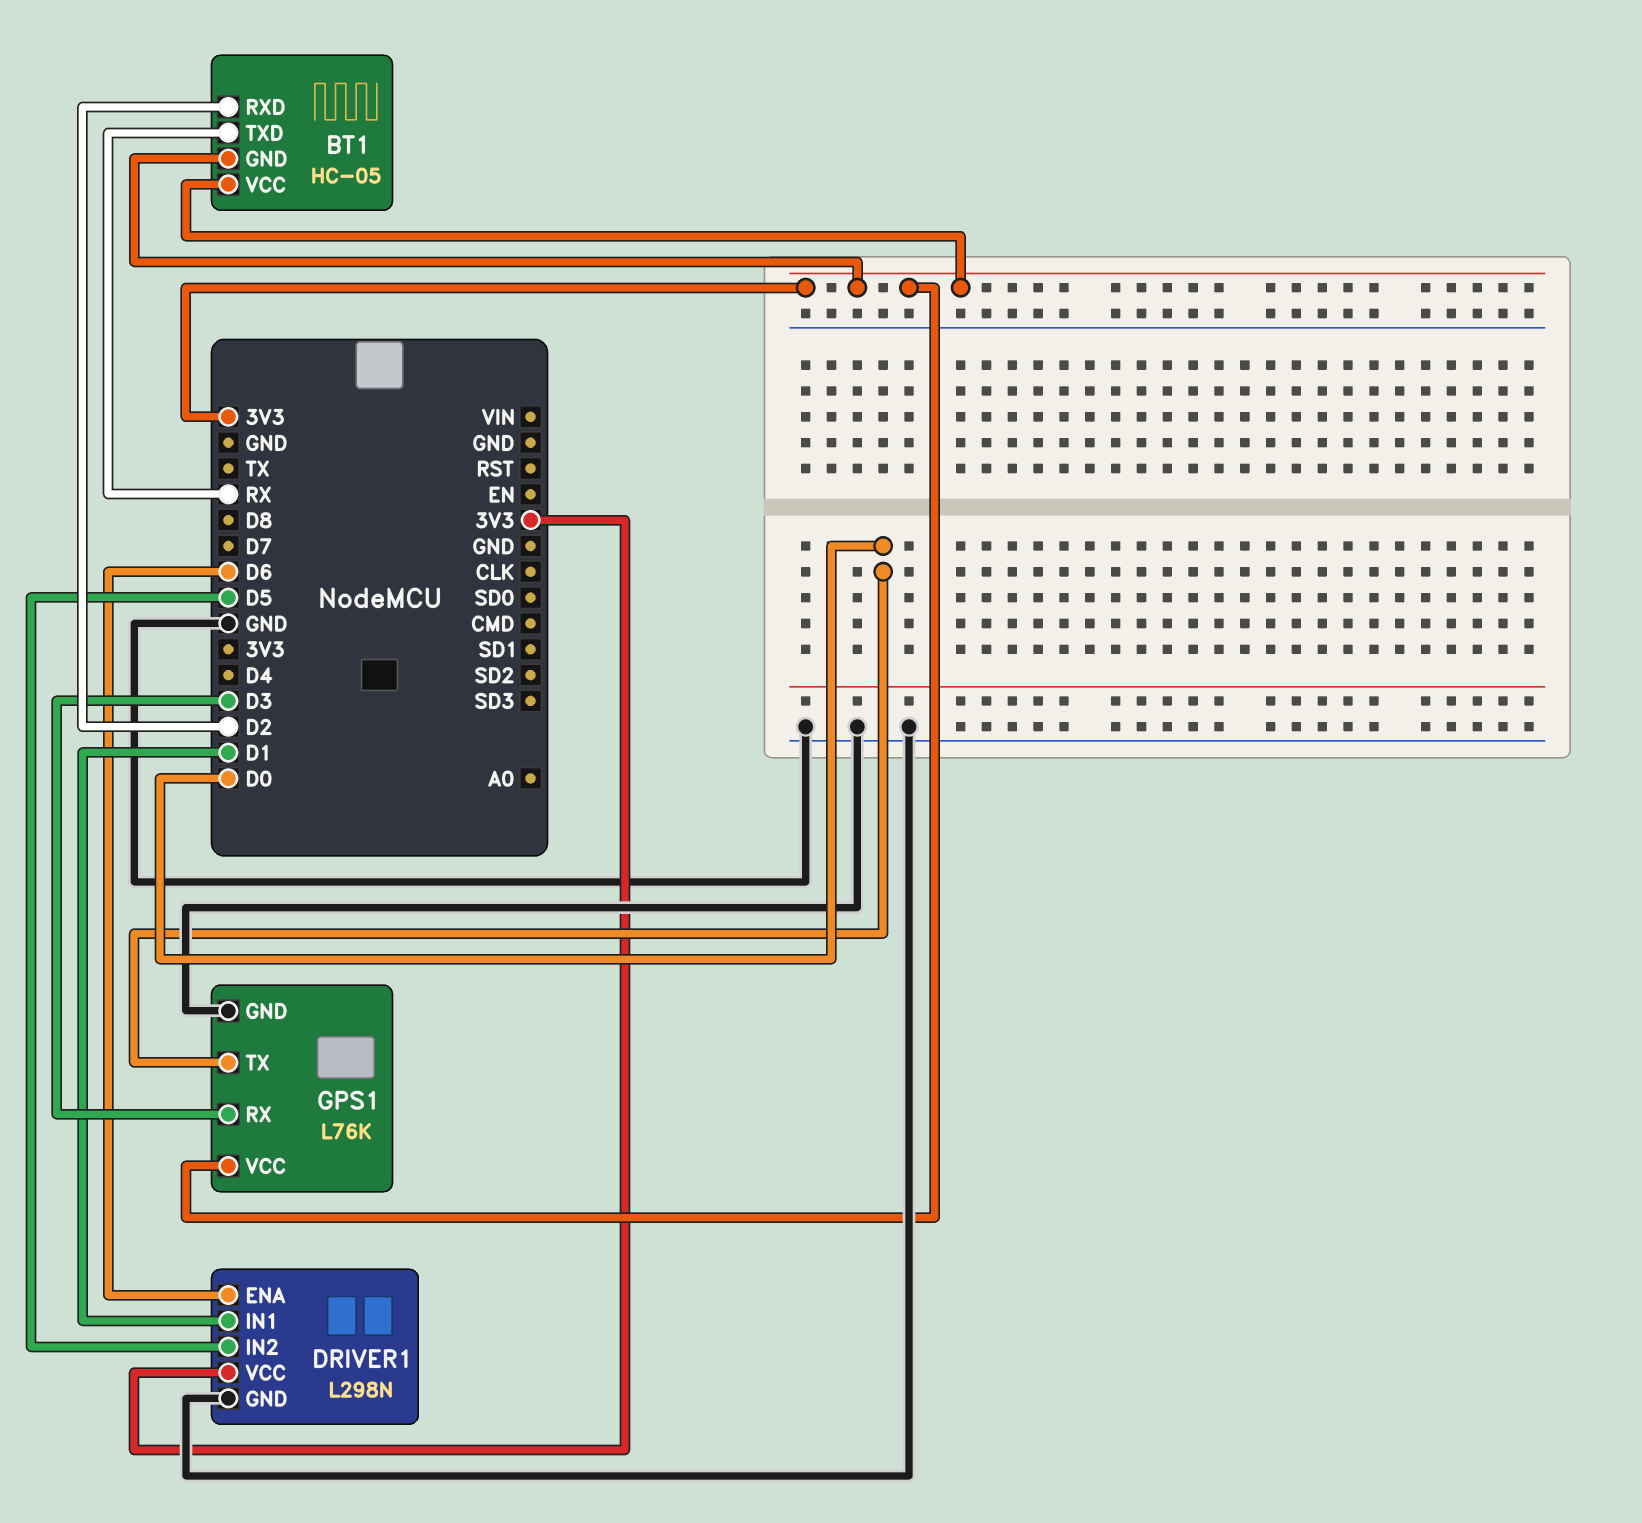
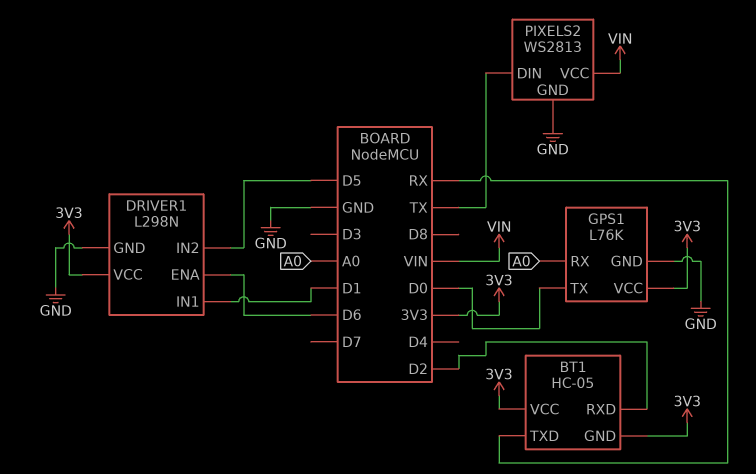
GPS1 pin RX: D3 -> A0
PIXELS2: none -> WS2813
PIXELS2 pin DIN: none -> TX
PIXELS2 pin GND: none -> GND
PIXELS2 pin VCC: none -> VIN

